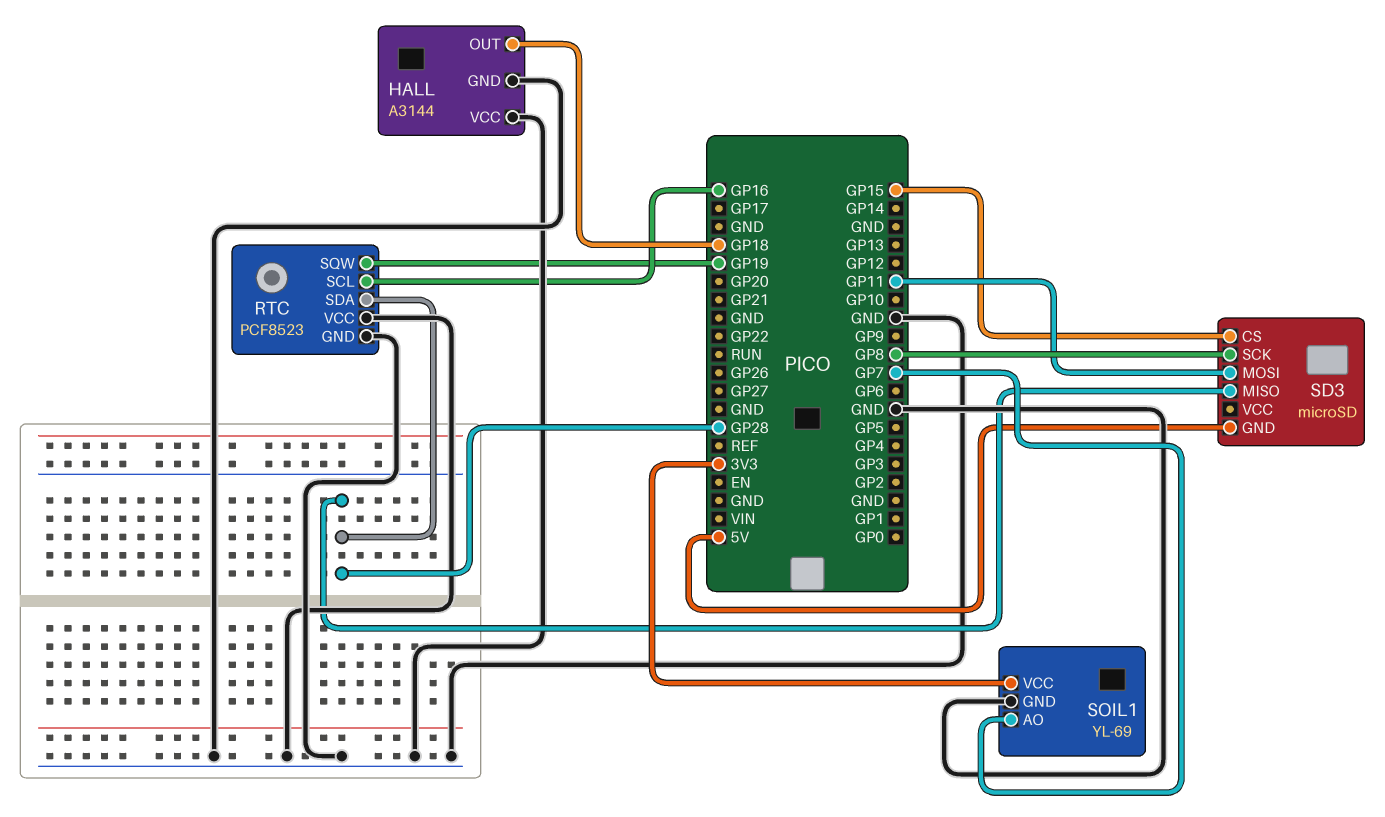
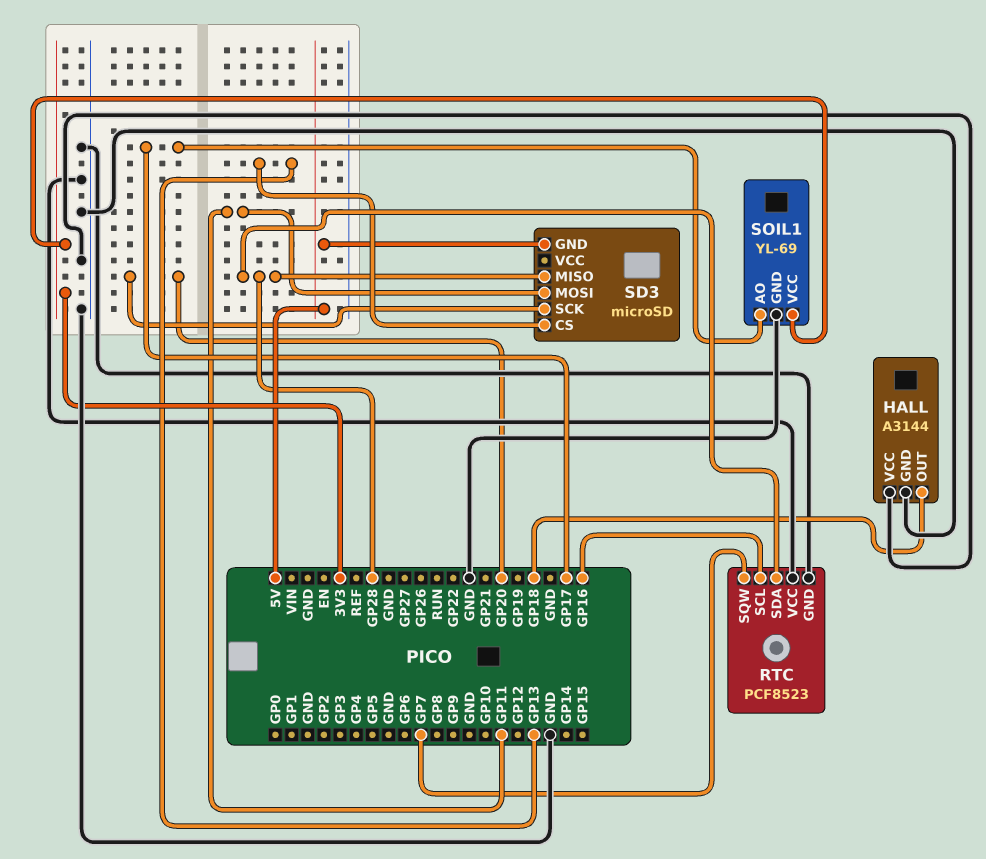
RTC pin SQW: GP19 -> GP7
SD3 pin CS: GP15 -> GP13
SD3 pin SCK: GP8 -> GP20
SOIL1 pin AO: GP7 -> GP17

